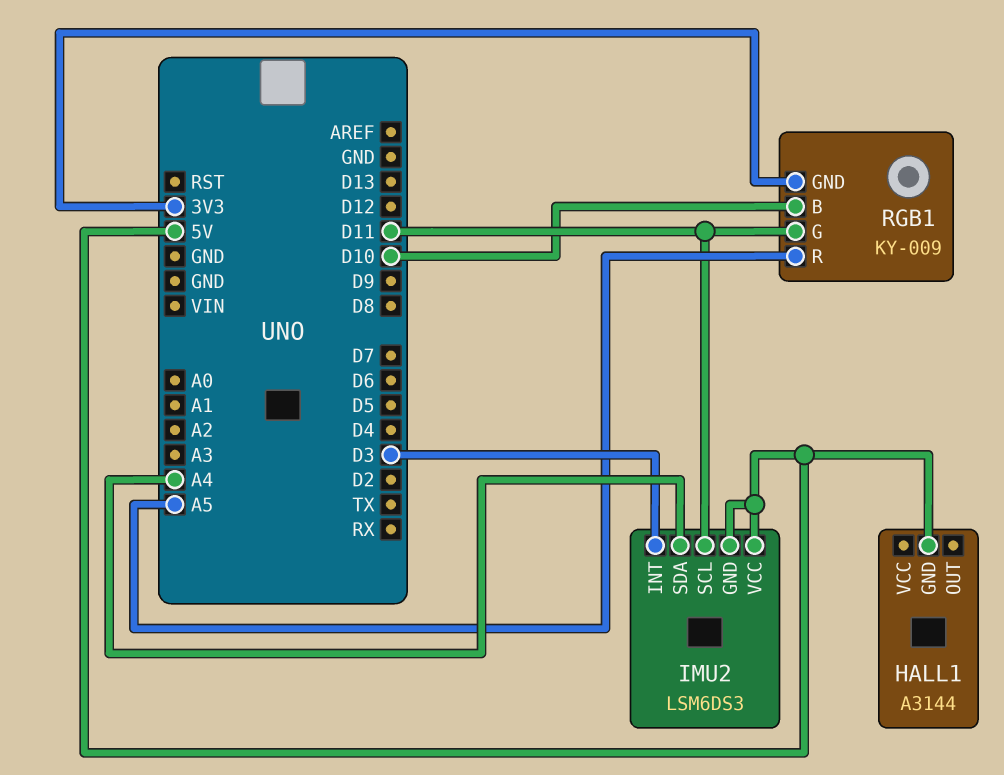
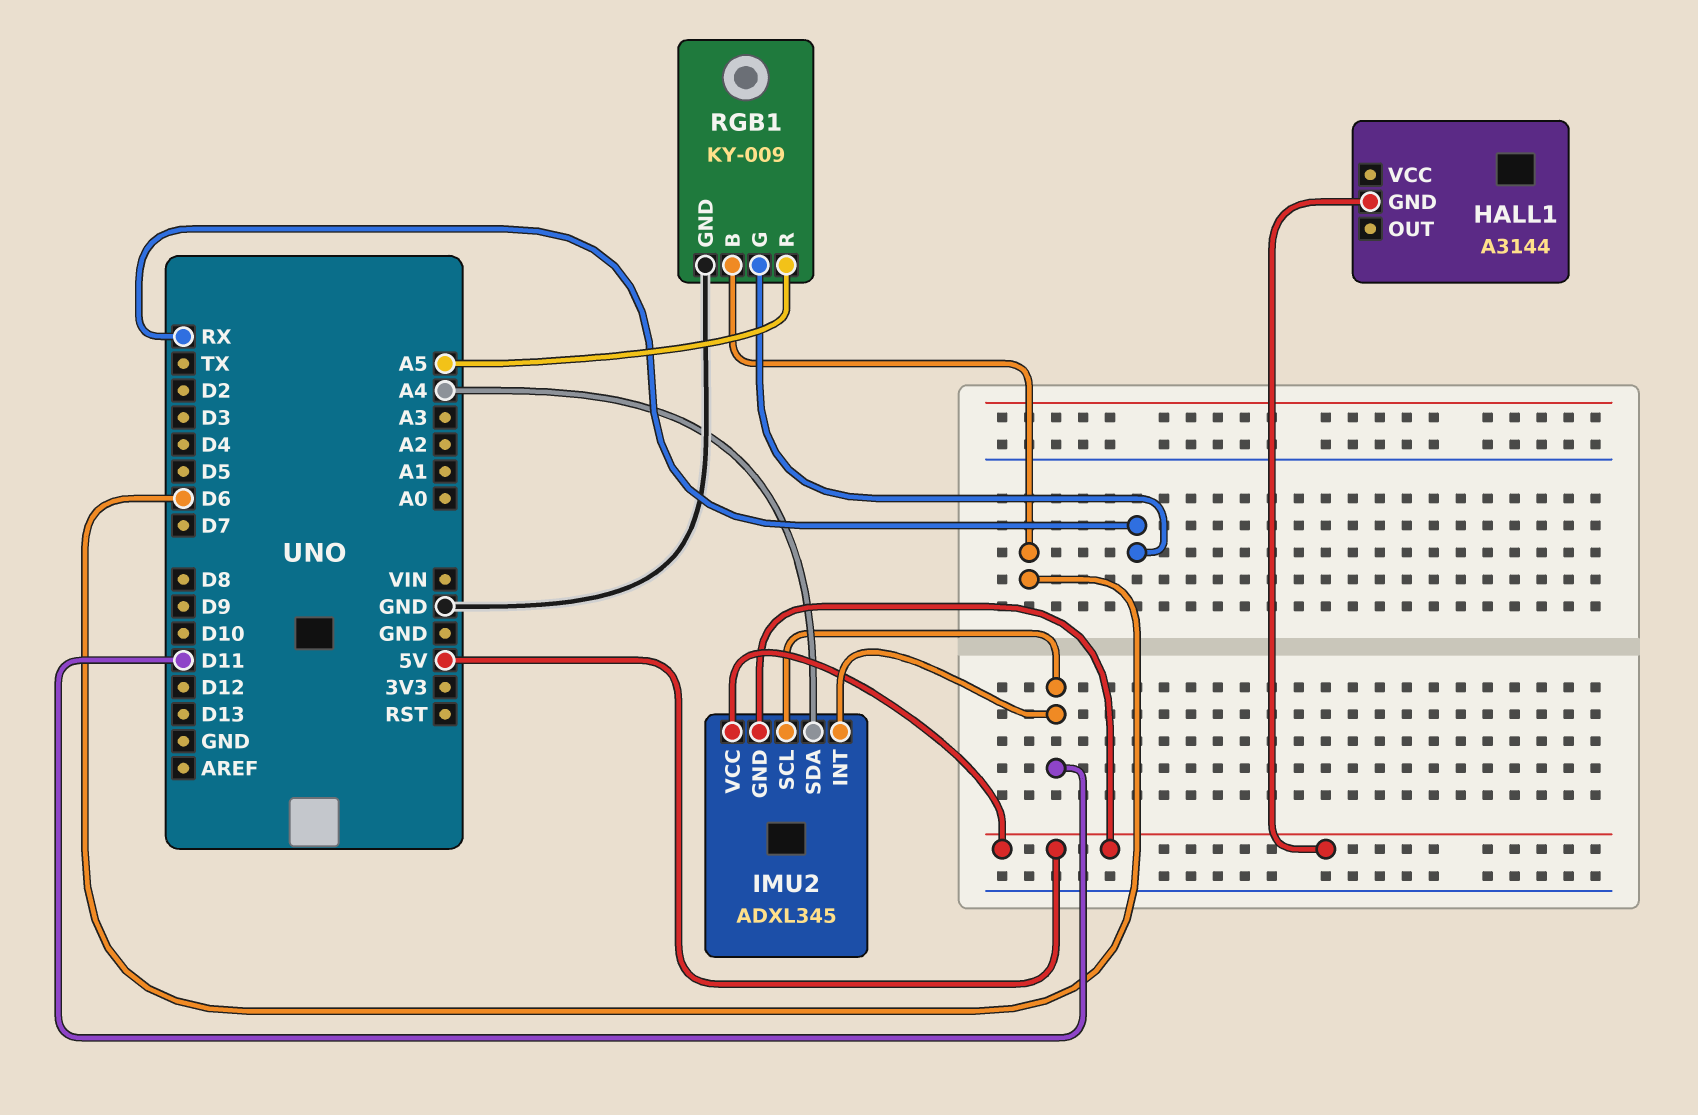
IMU2: LSM6DS3 -> ADXL345
IMU2 pin INT: D3 -> D11
RGB1 pin B: D10 -> D6
RGB1 pin G: D11 -> RX
RGB1 pin GND: 3V3 -> GND

